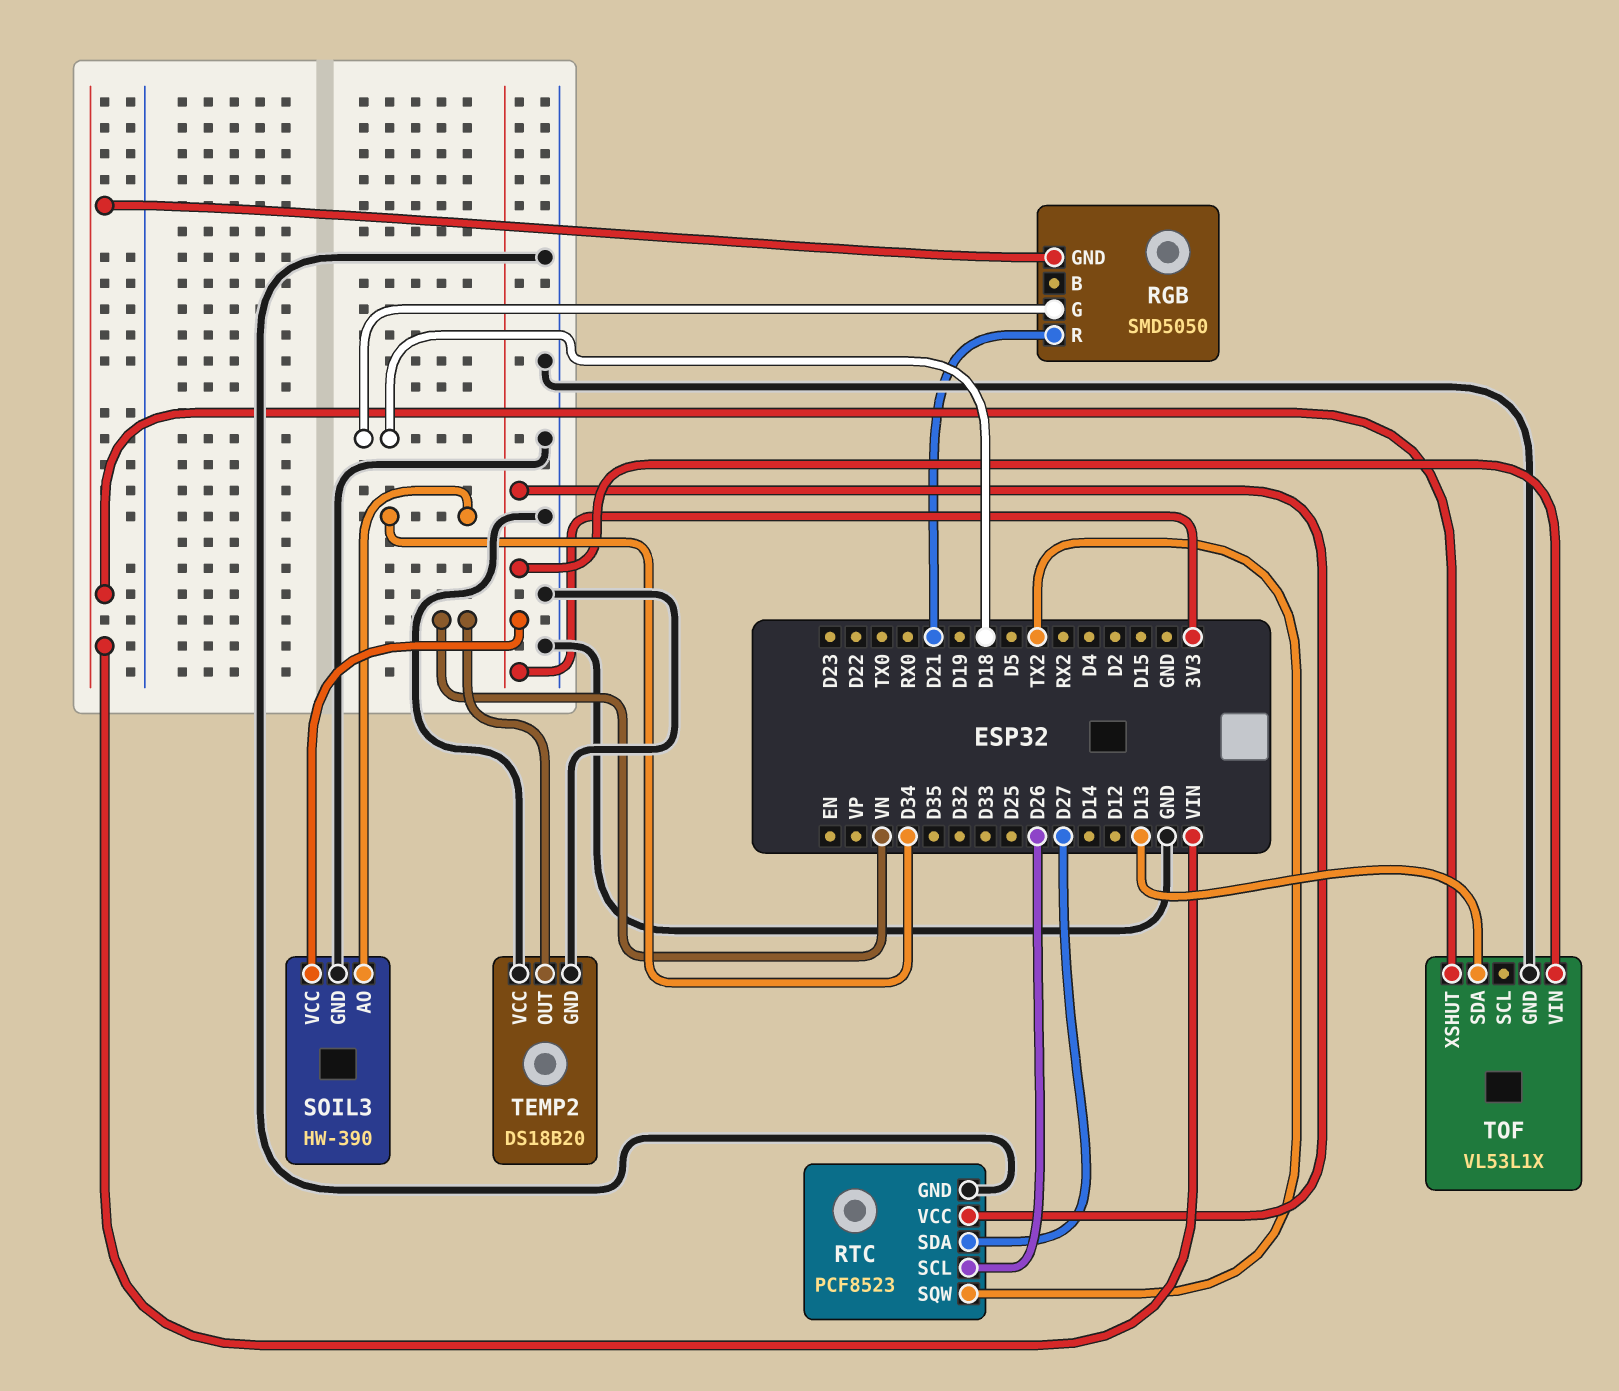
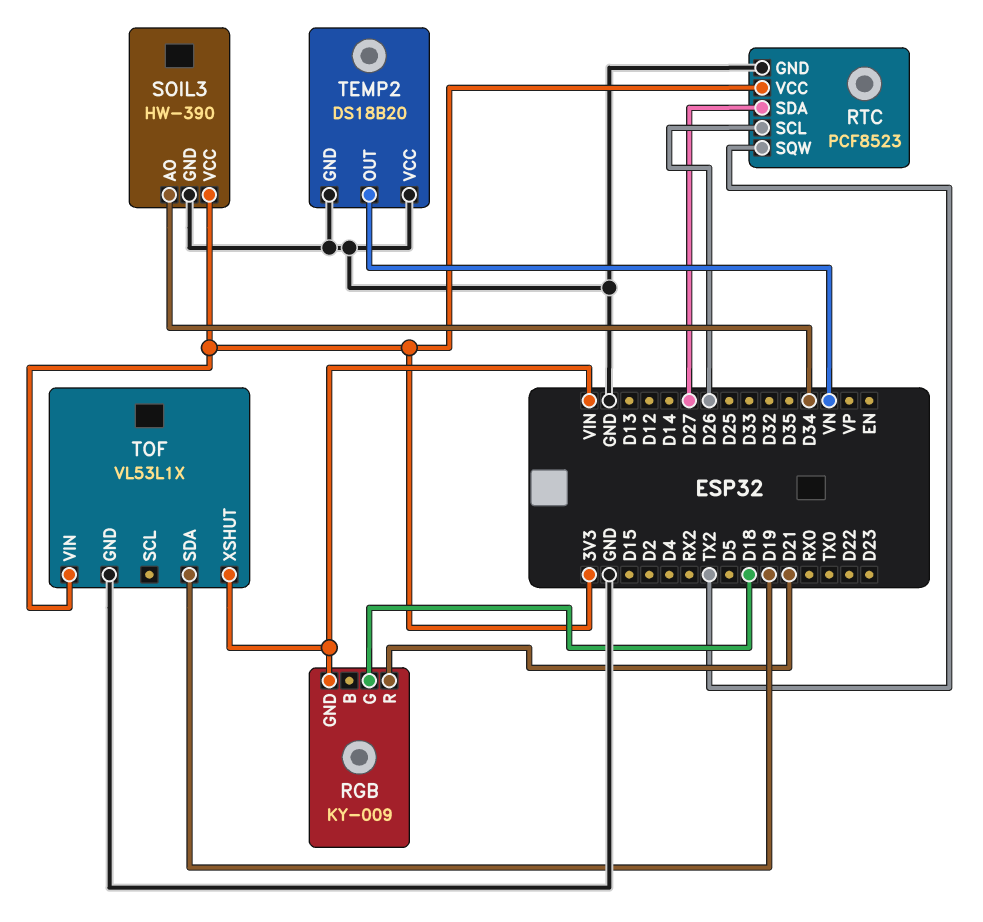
RGB: SMD5050 -> KY-009
TOF pin SDA: D13 -> D19

